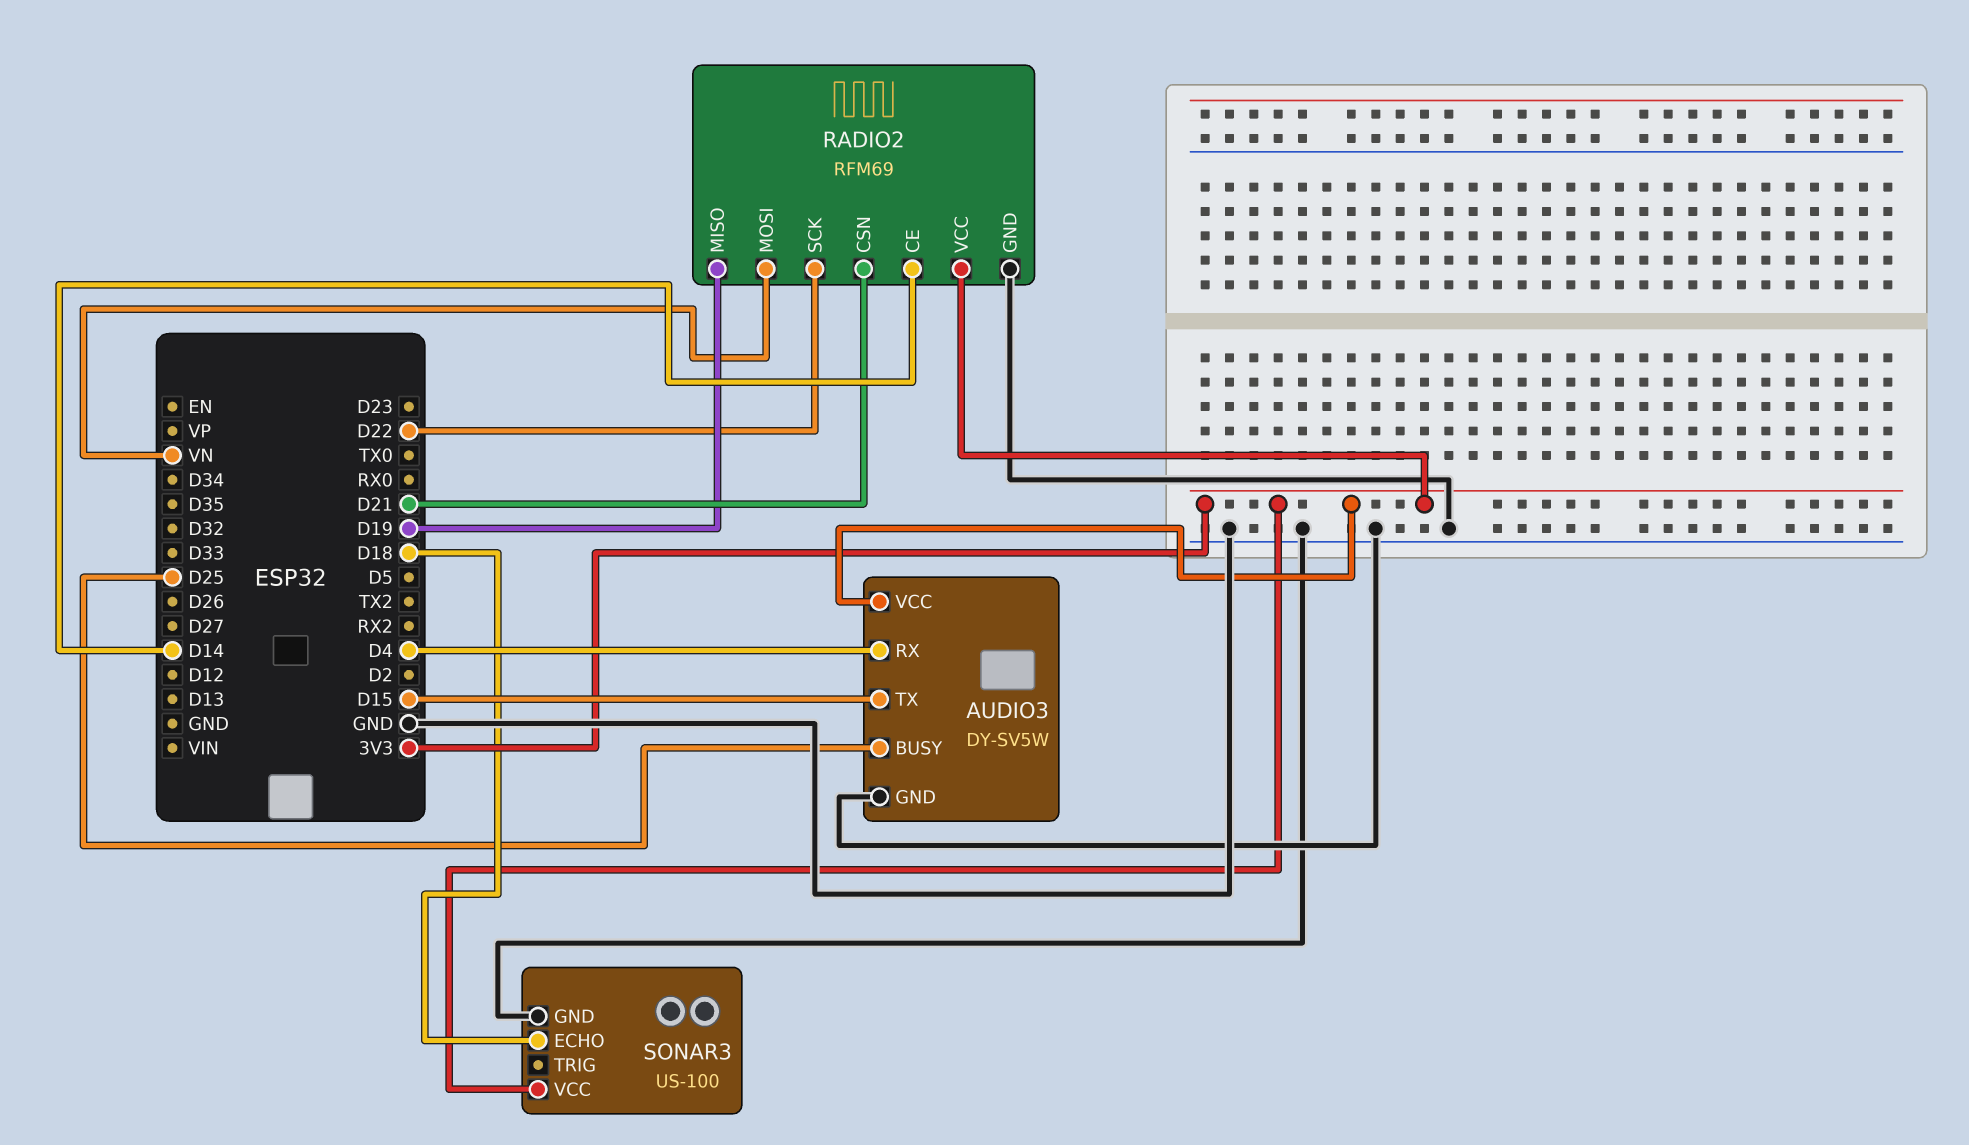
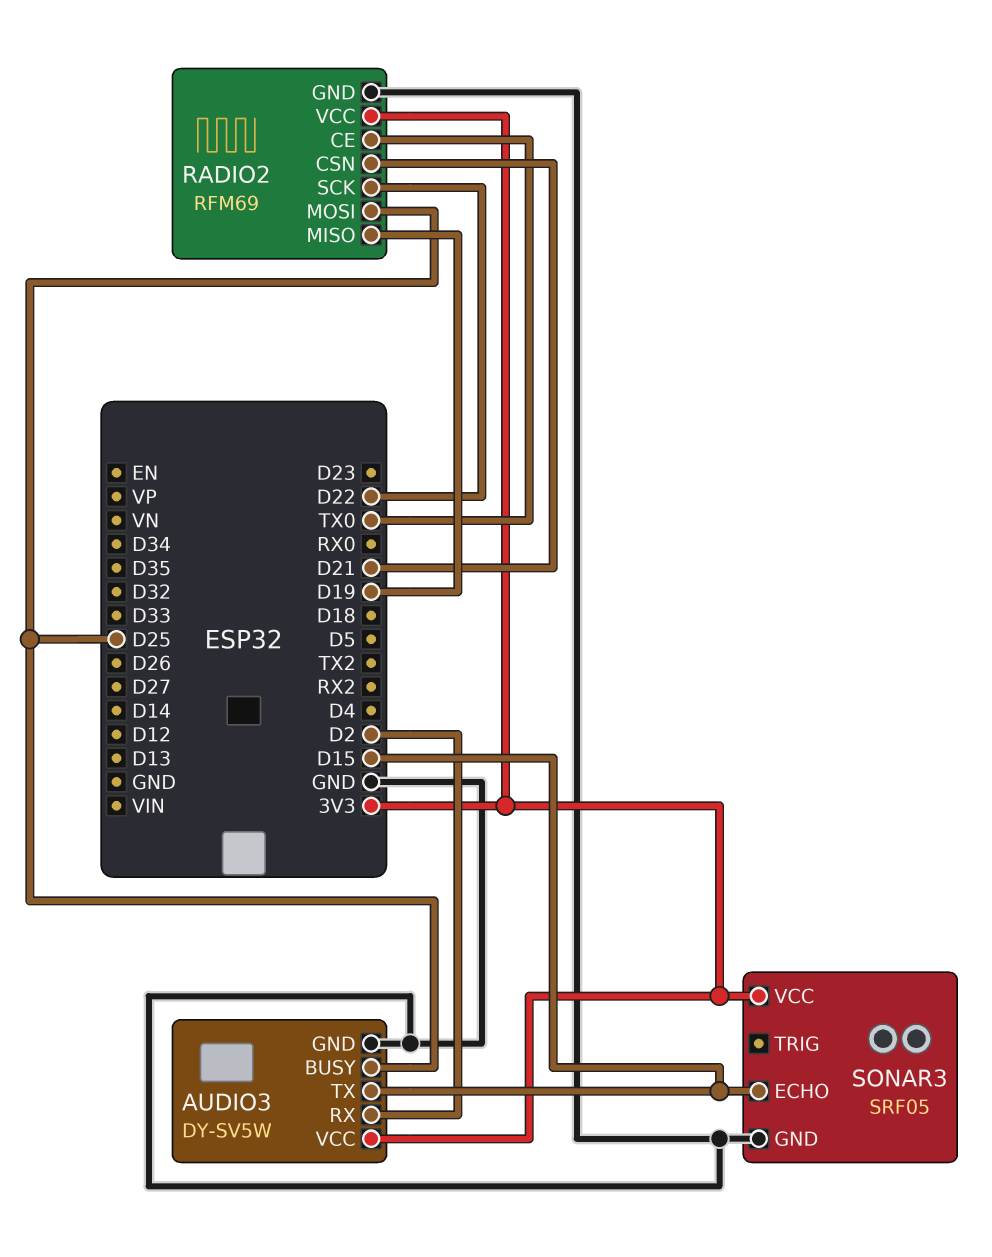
AUDIO3 pin RX: D4 -> D2
RADIO2 pin CE: D14 -> TX0
RADIO2 pin MOSI: VN -> D25
SONAR3: US-100 -> SRF05
SONAR3 pin ECHO: D18 -> D15

